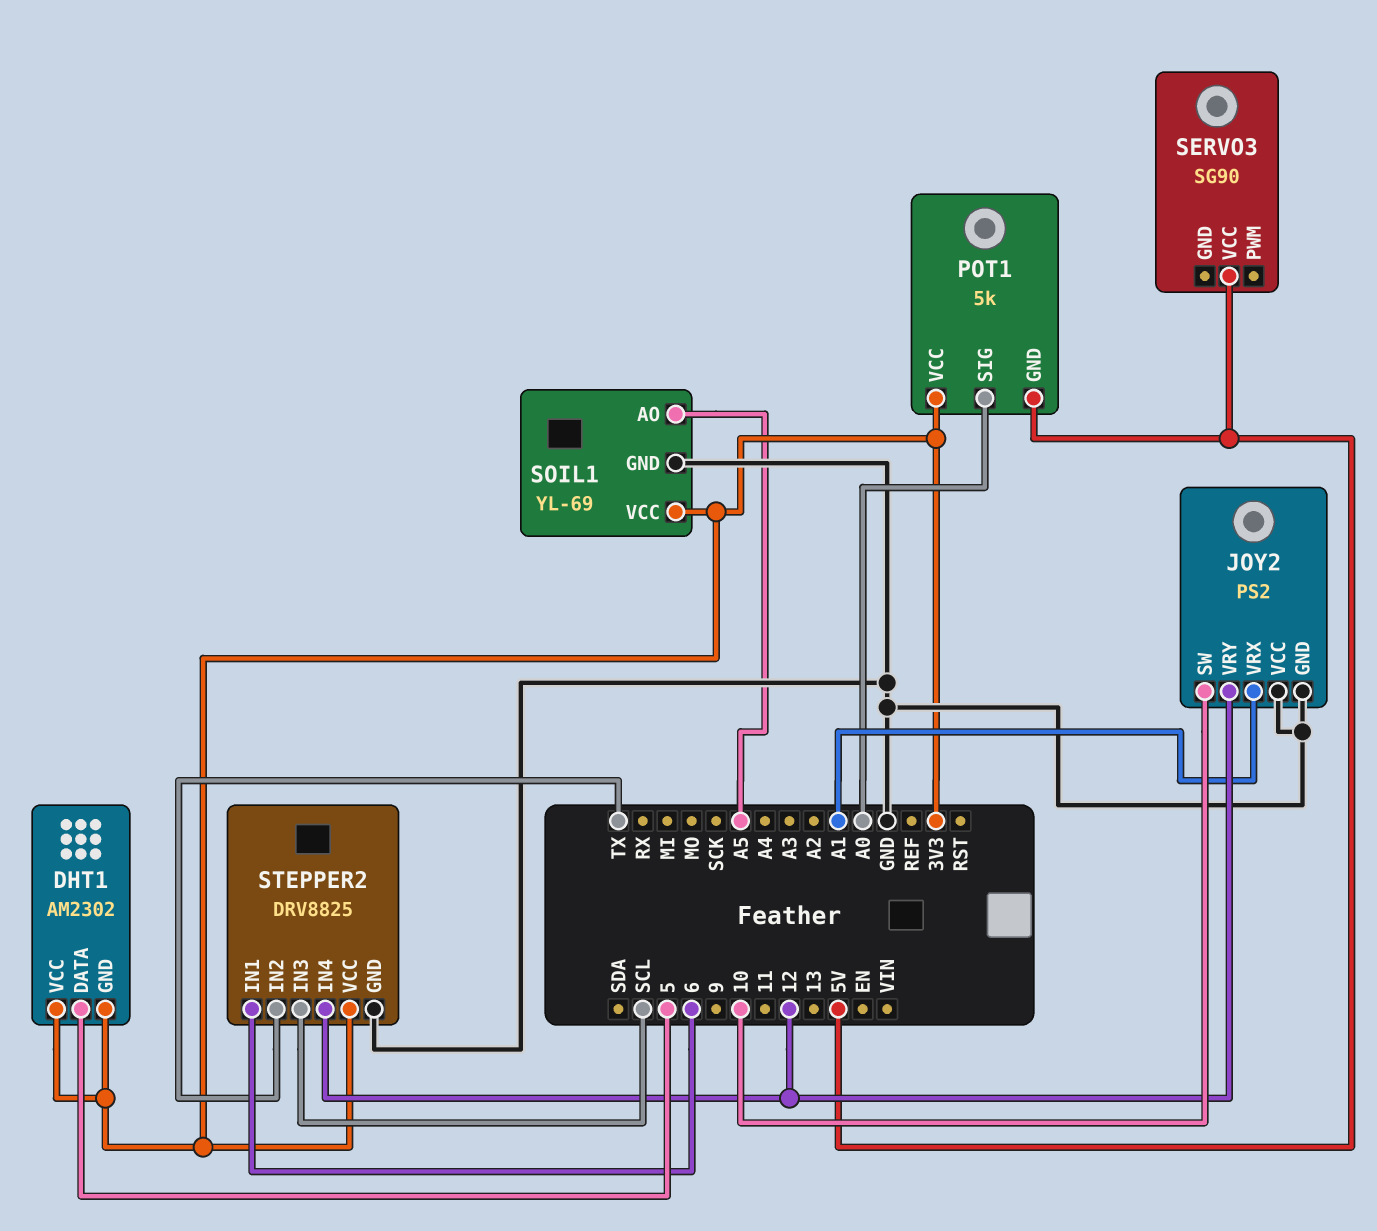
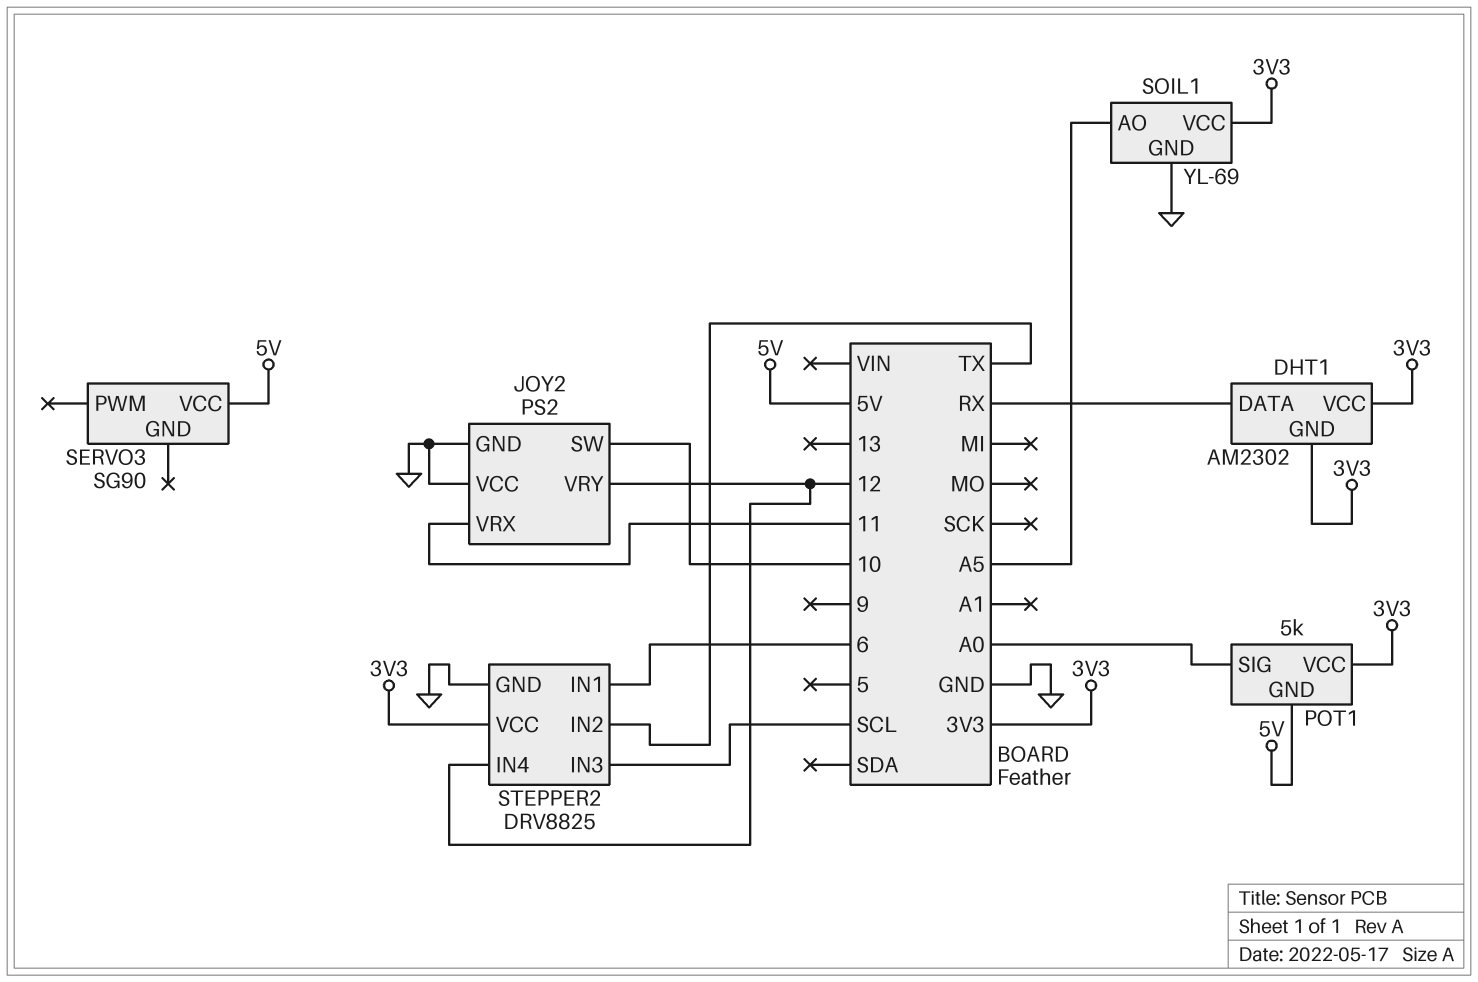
DHT1 pin DATA: 5 -> RX
JOY2 pin VRX: A1 -> 11

